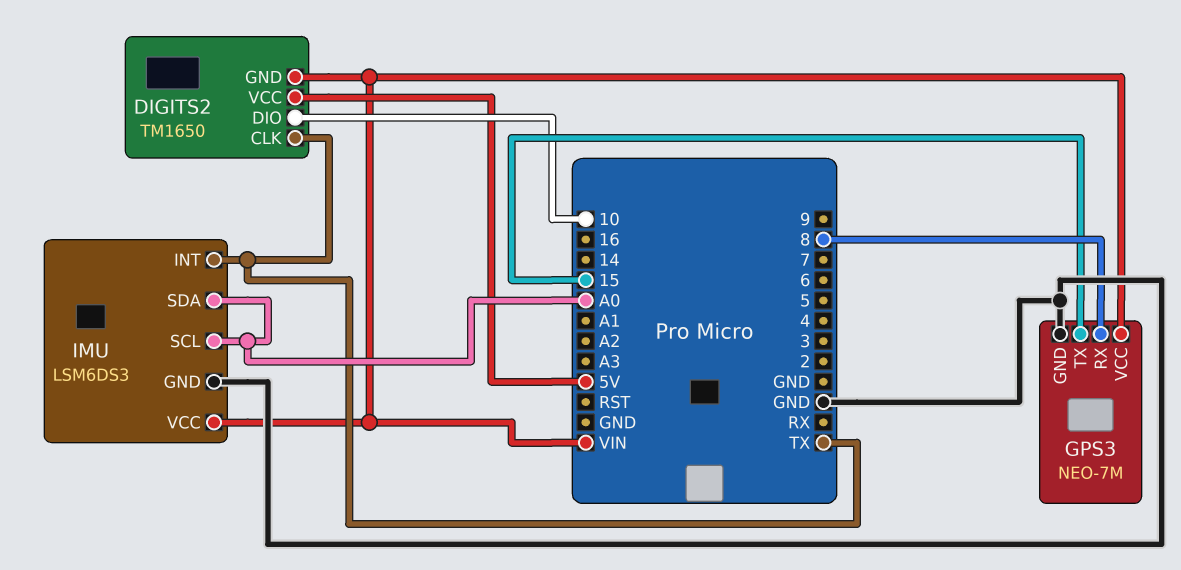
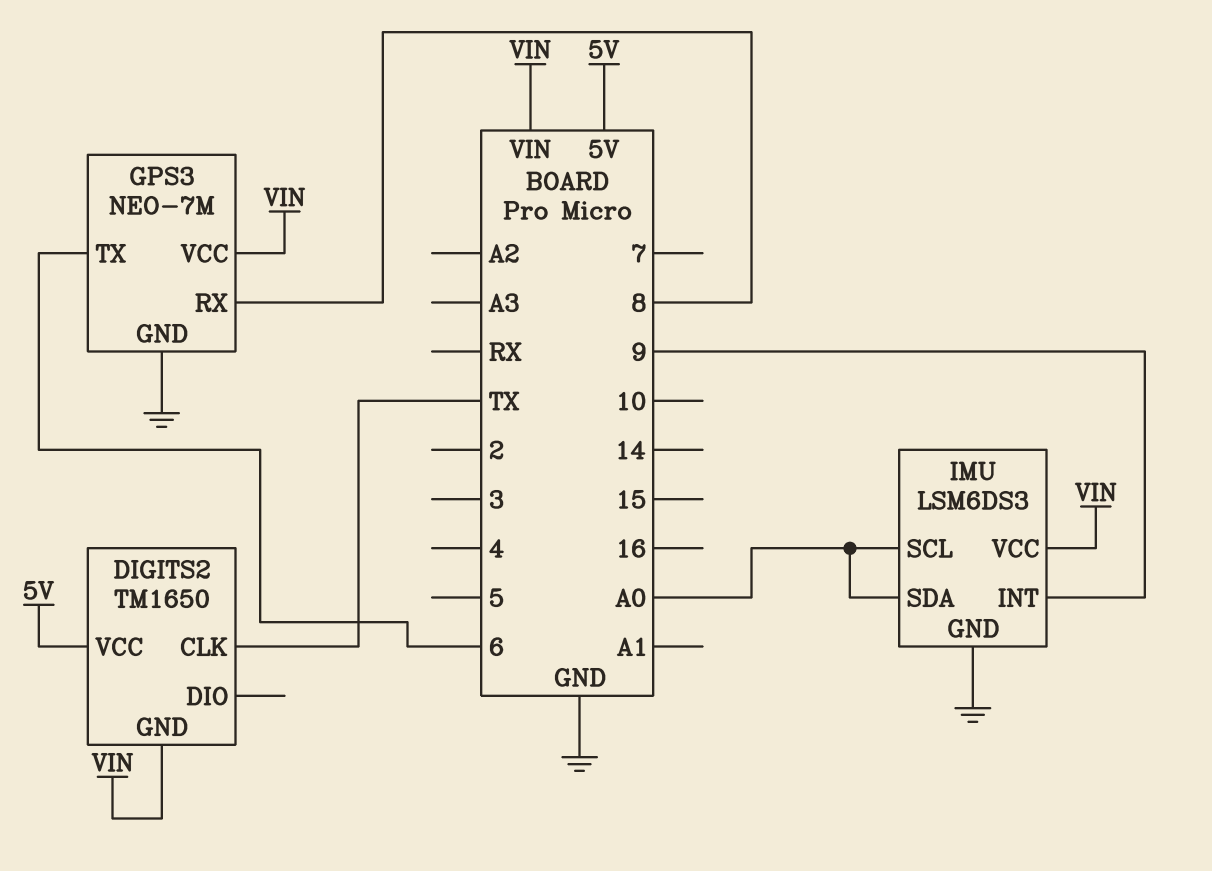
DIGITS2 pin DIO: 10 -> none
GPS3 pin TX: 15 -> 6
IMU pin INT: TX -> 9

